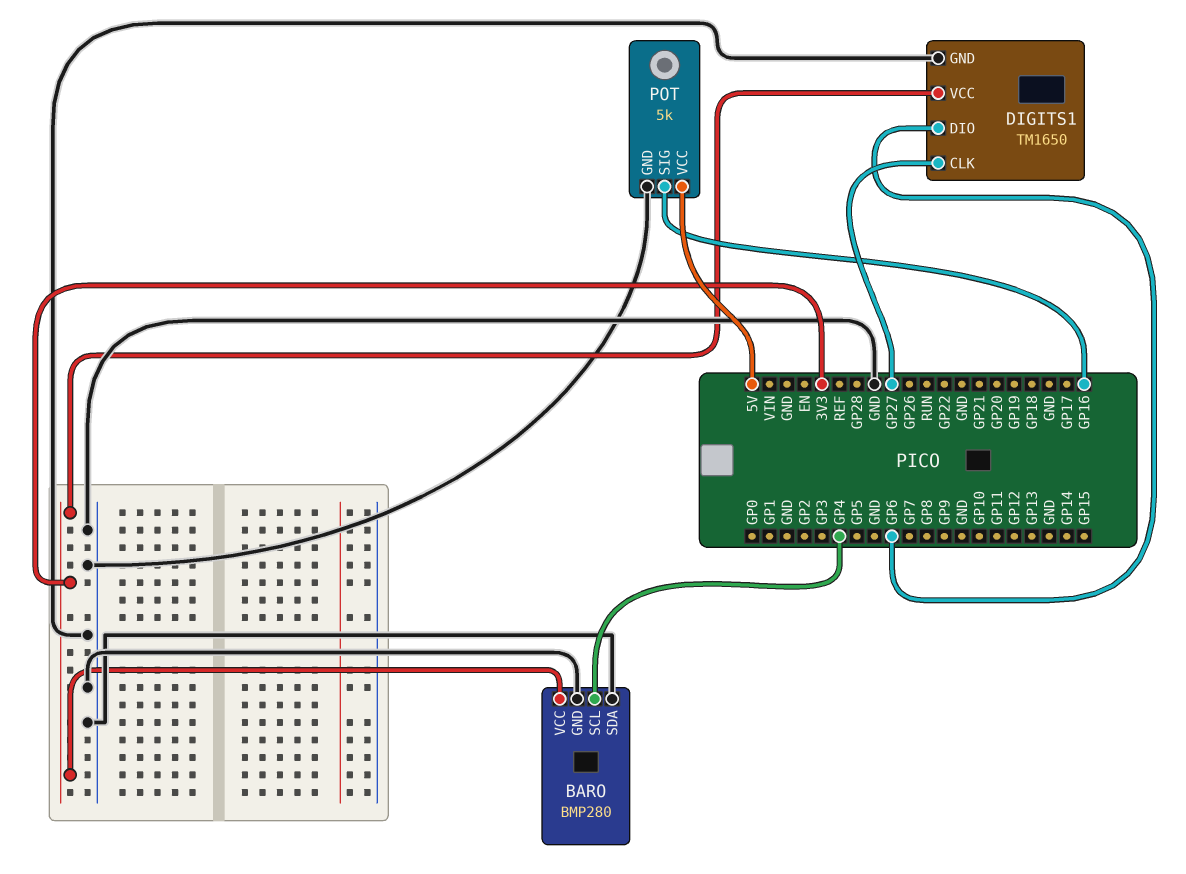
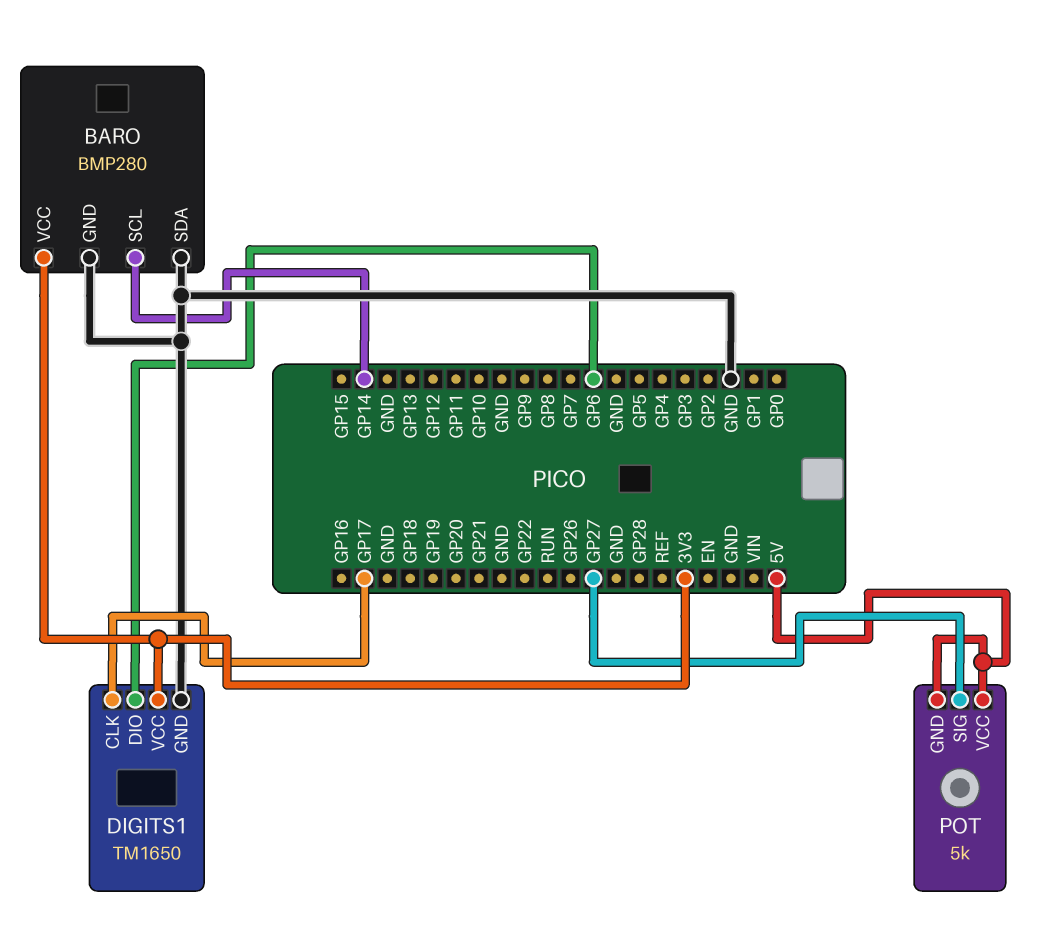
BARO pin SCL: GP4 -> GP14
DIGITS1 pin CLK: GP27 -> GP17
POT pin GND: GND -> 5V
POT pin SIG: GP16 -> GP27

